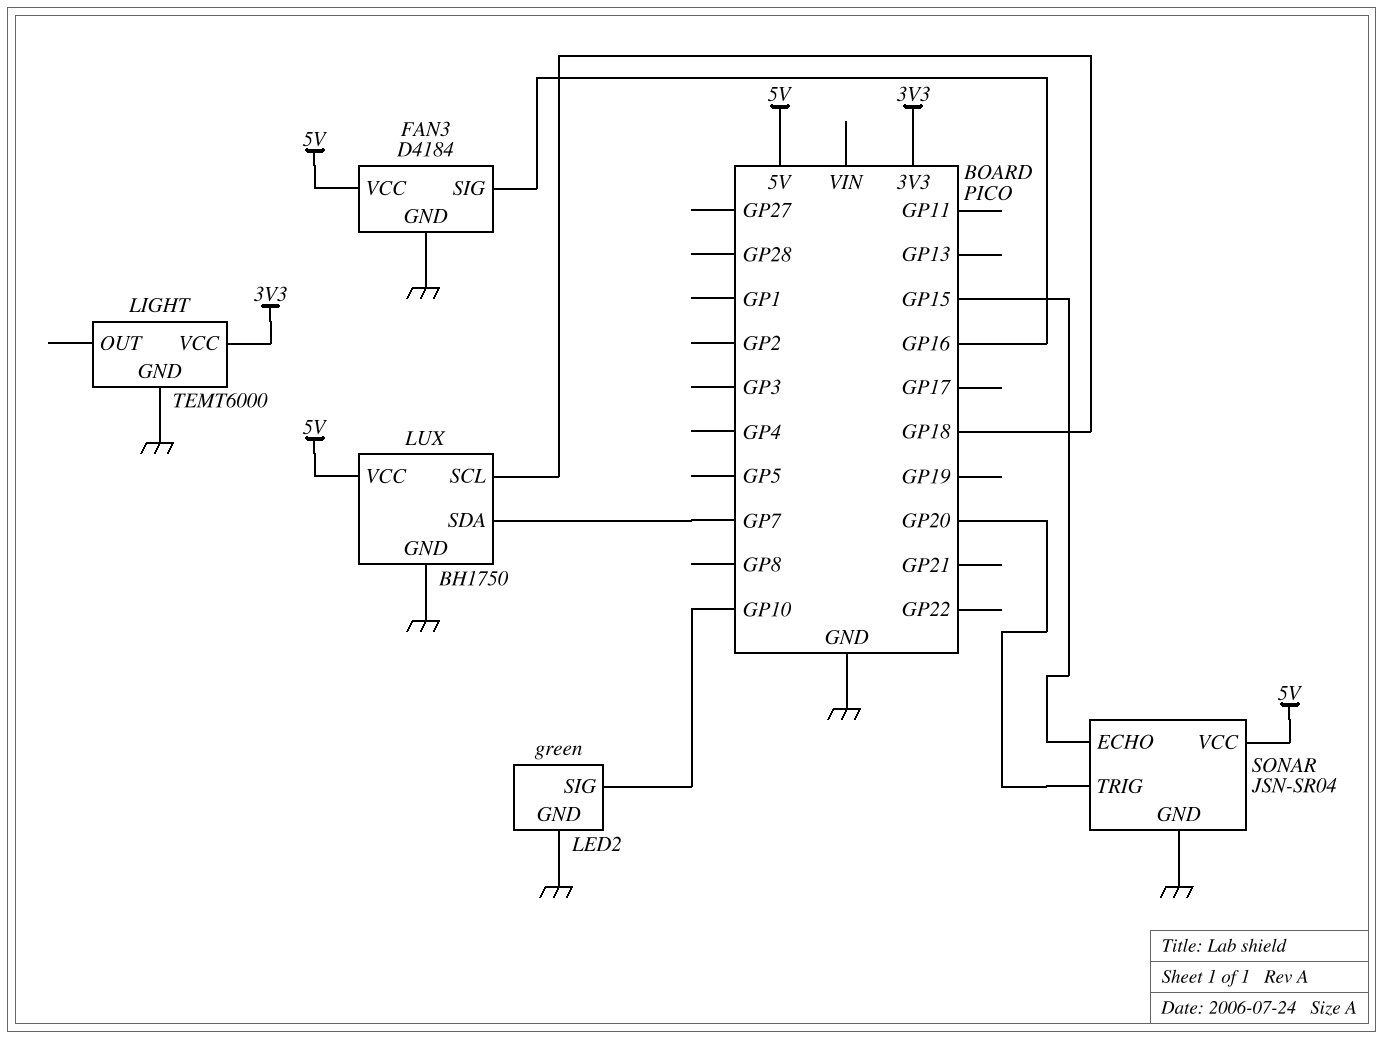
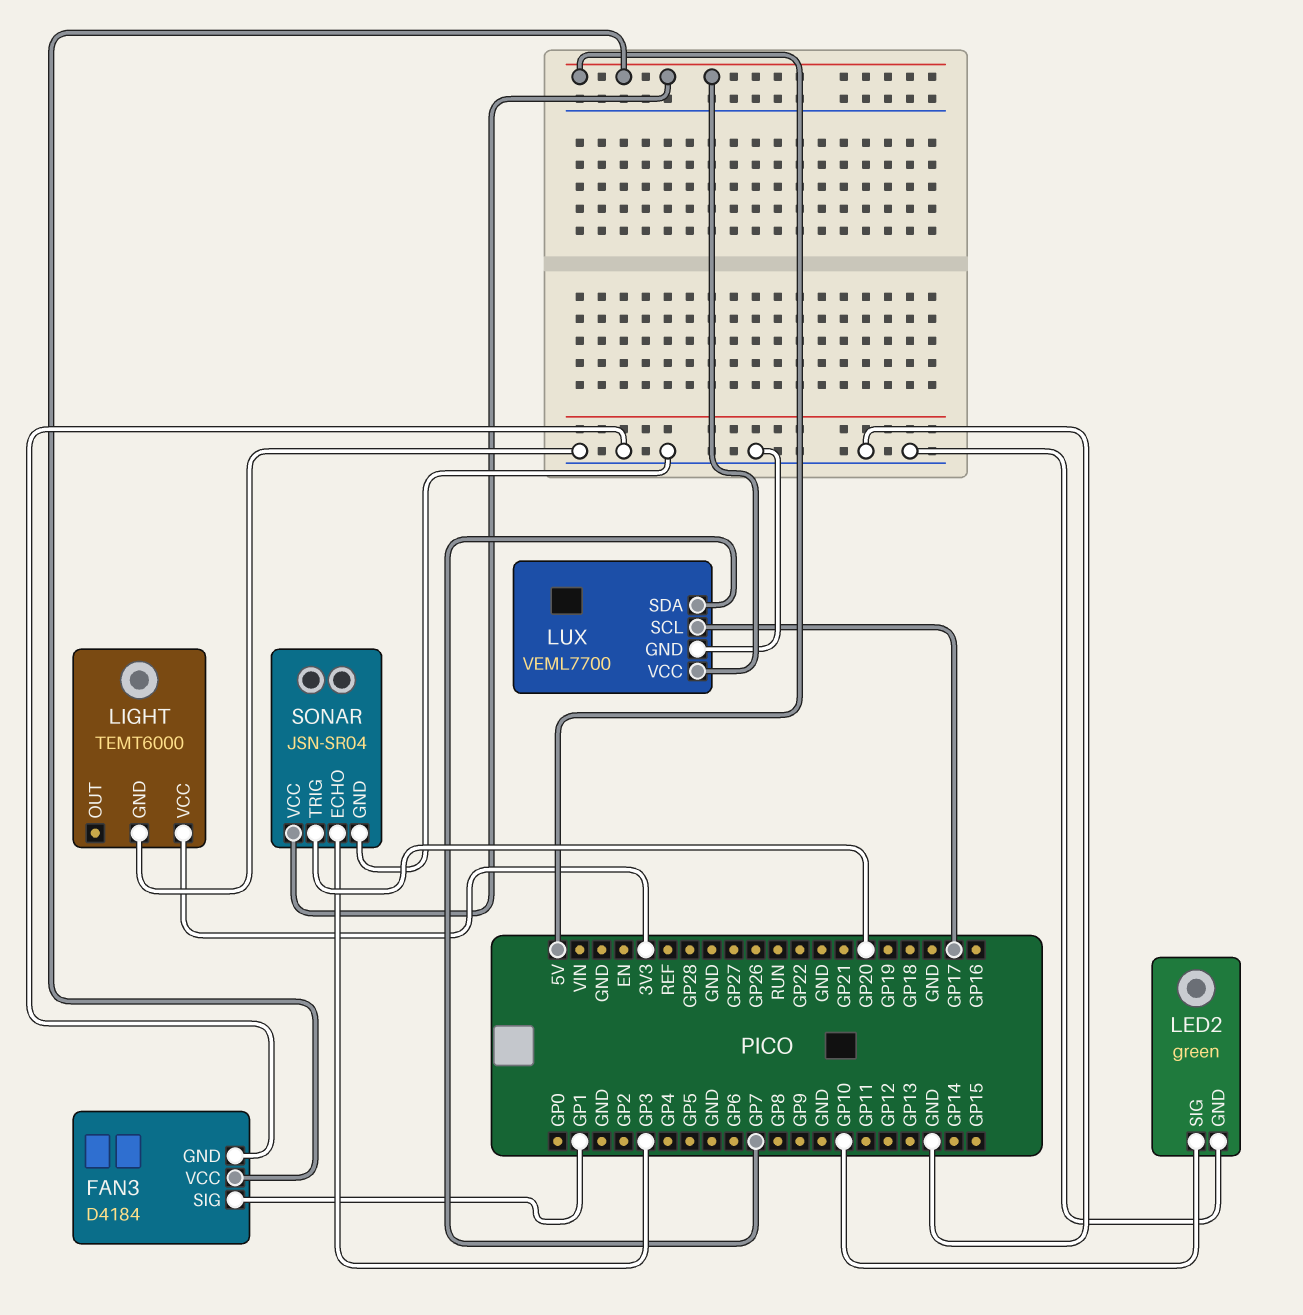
FAN3 pin SIG: GP16 -> GP1
LUX: BH1750 -> VEML7700
LUX pin SCL: GP18 -> GP17
SONAR pin ECHO: GP15 -> GP3

